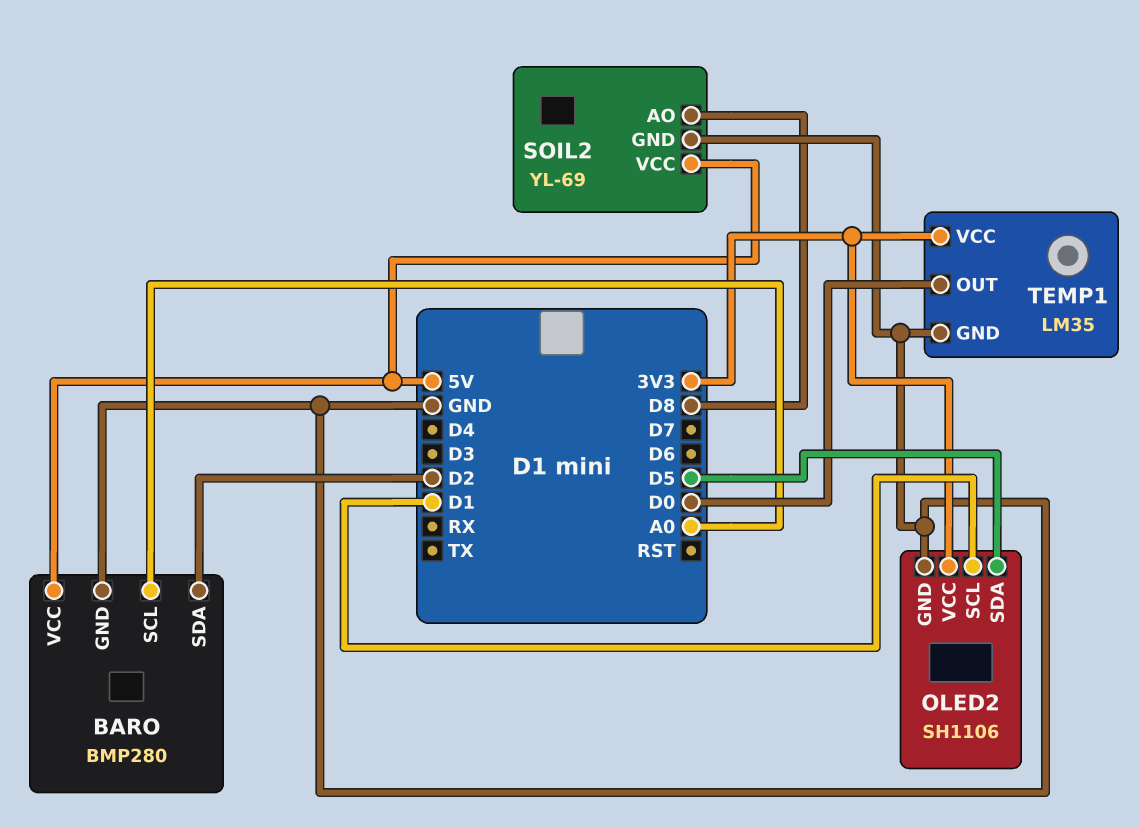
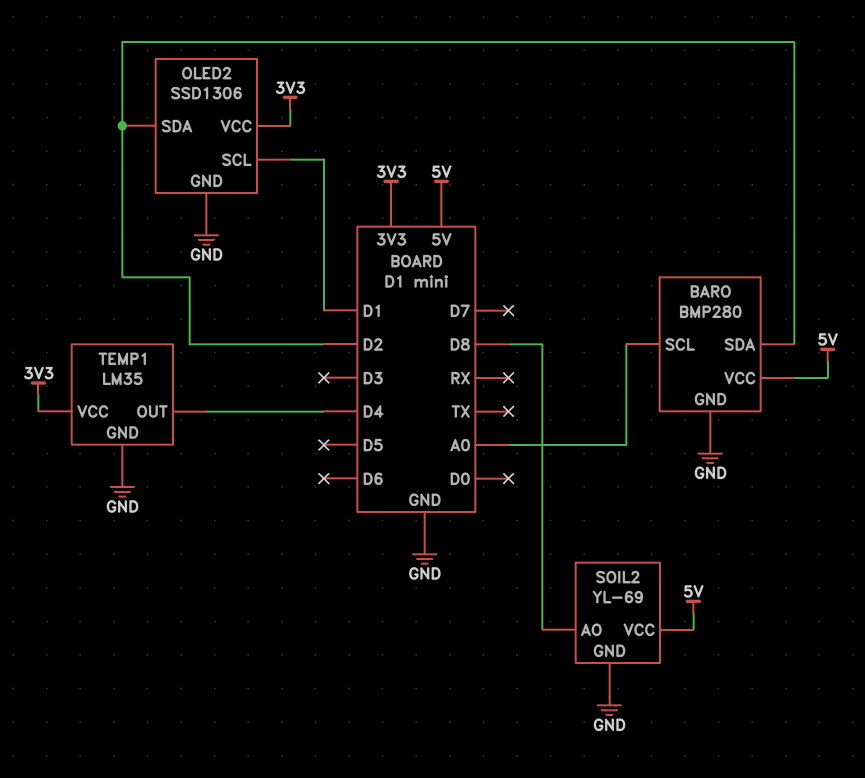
OLED2: SH1106 -> SSD1306
OLED2 pin SDA: D5 -> D2
TEMP1 pin OUT: D0 -> D4

